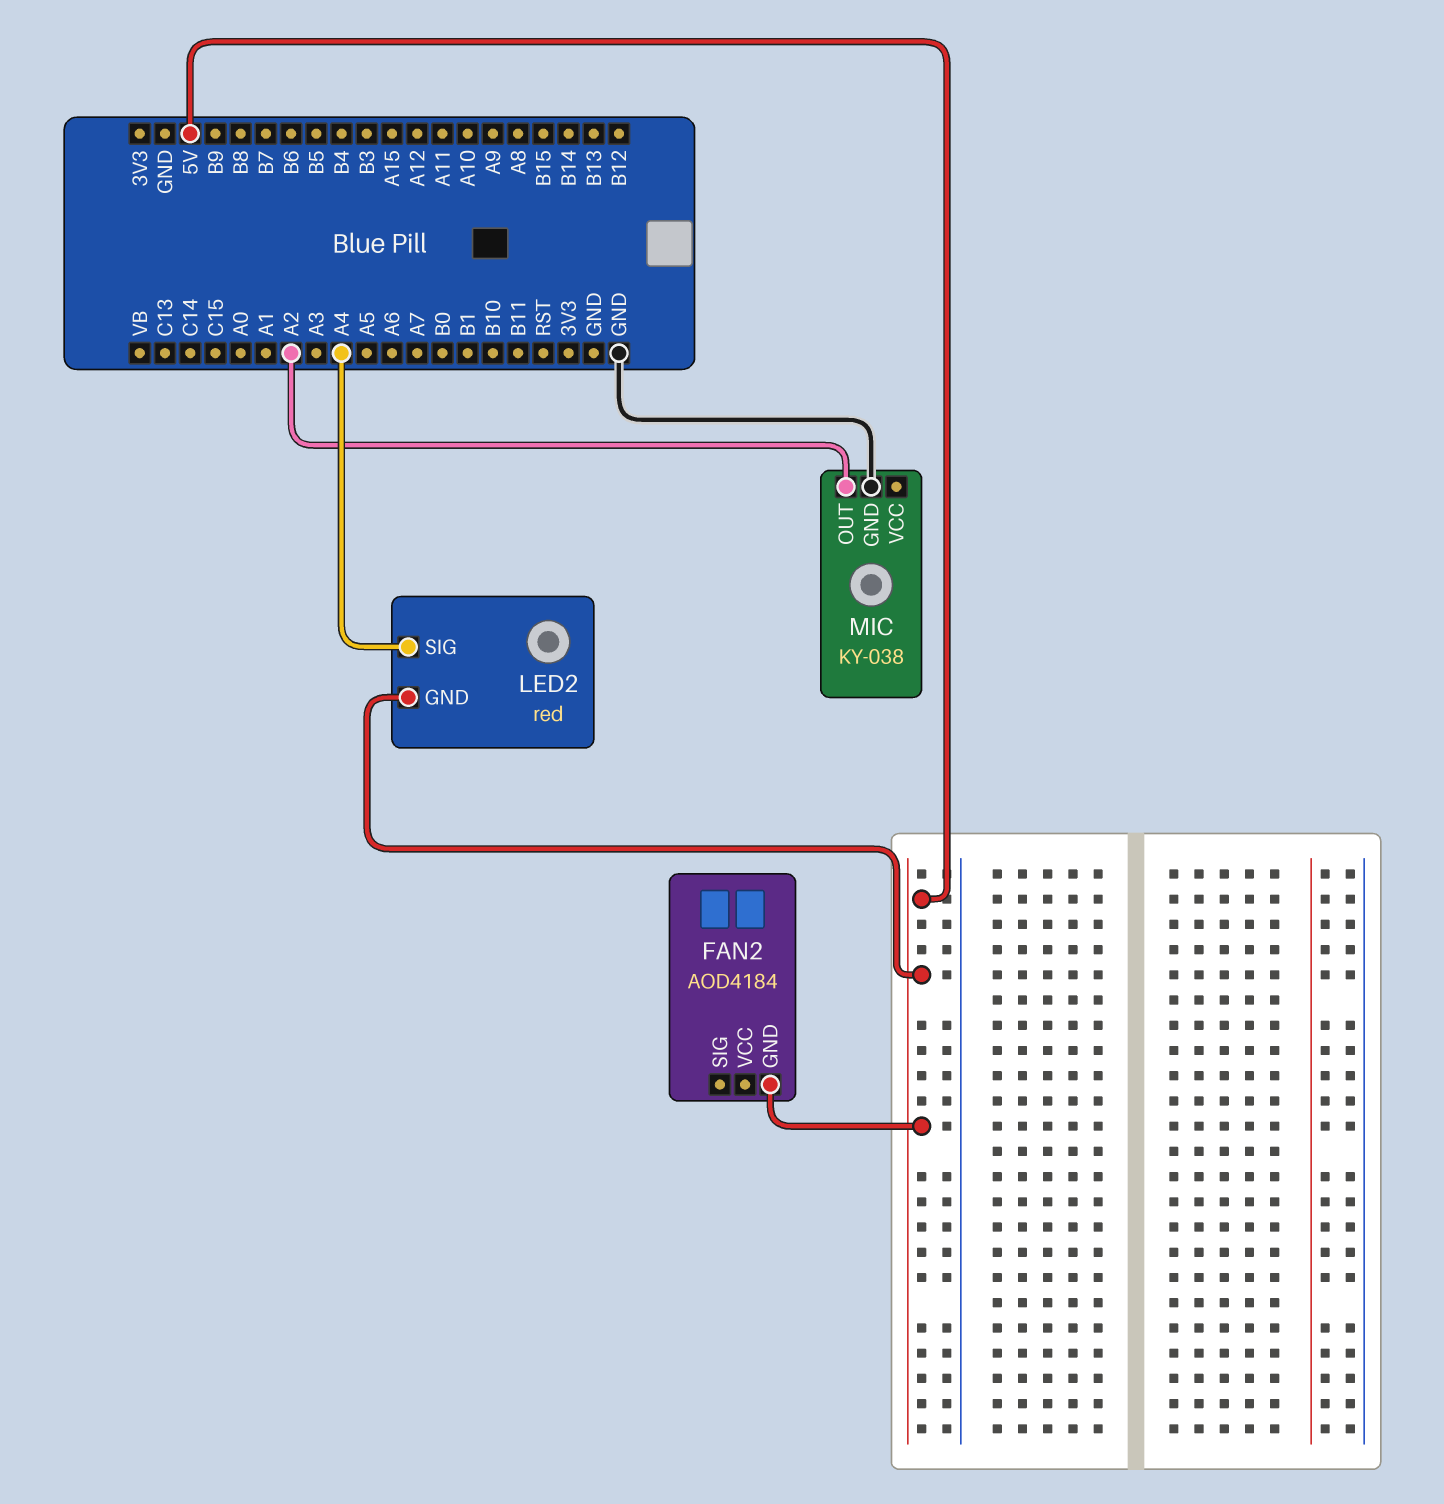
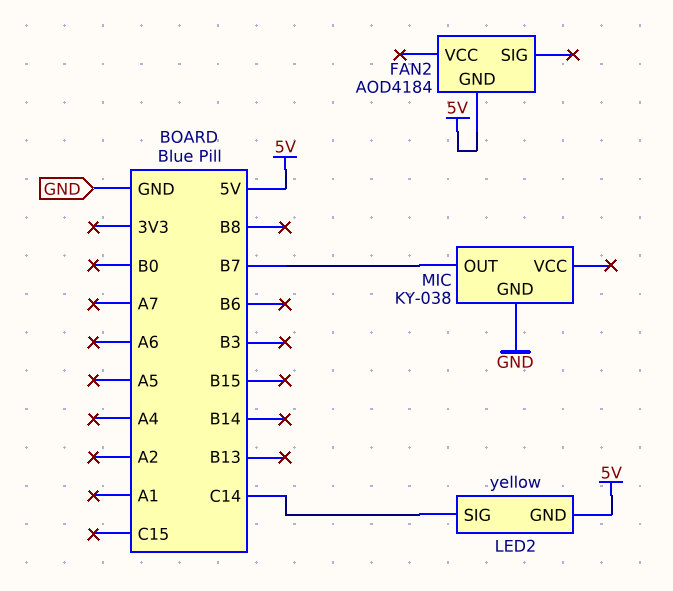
LED2: red -> yellow
LED2 pin SIG: A4 -> C14
MIC pin OUT: A2 -> B7

